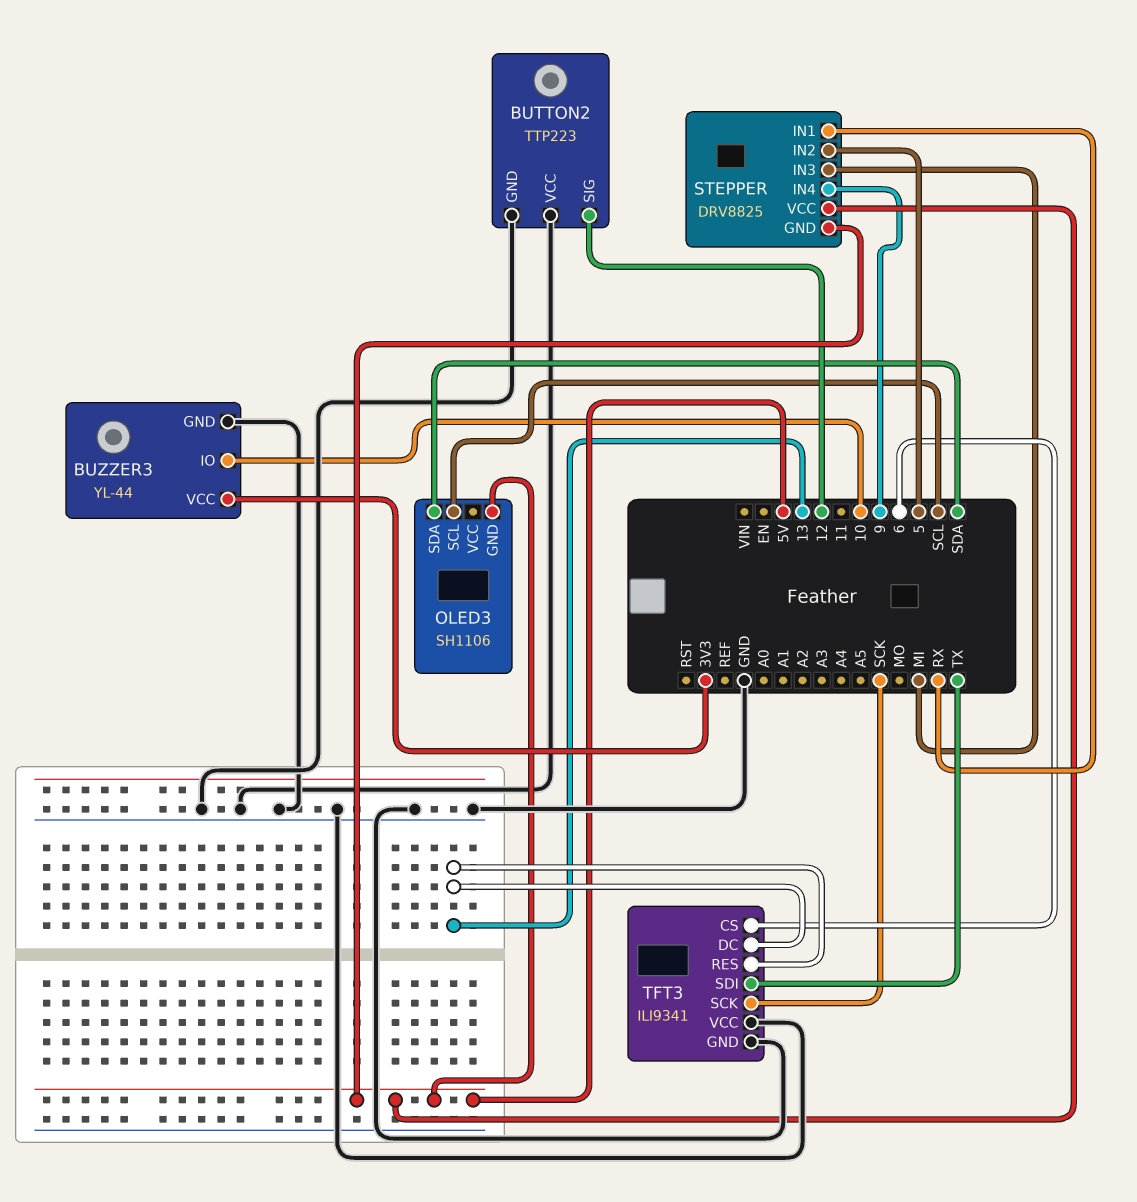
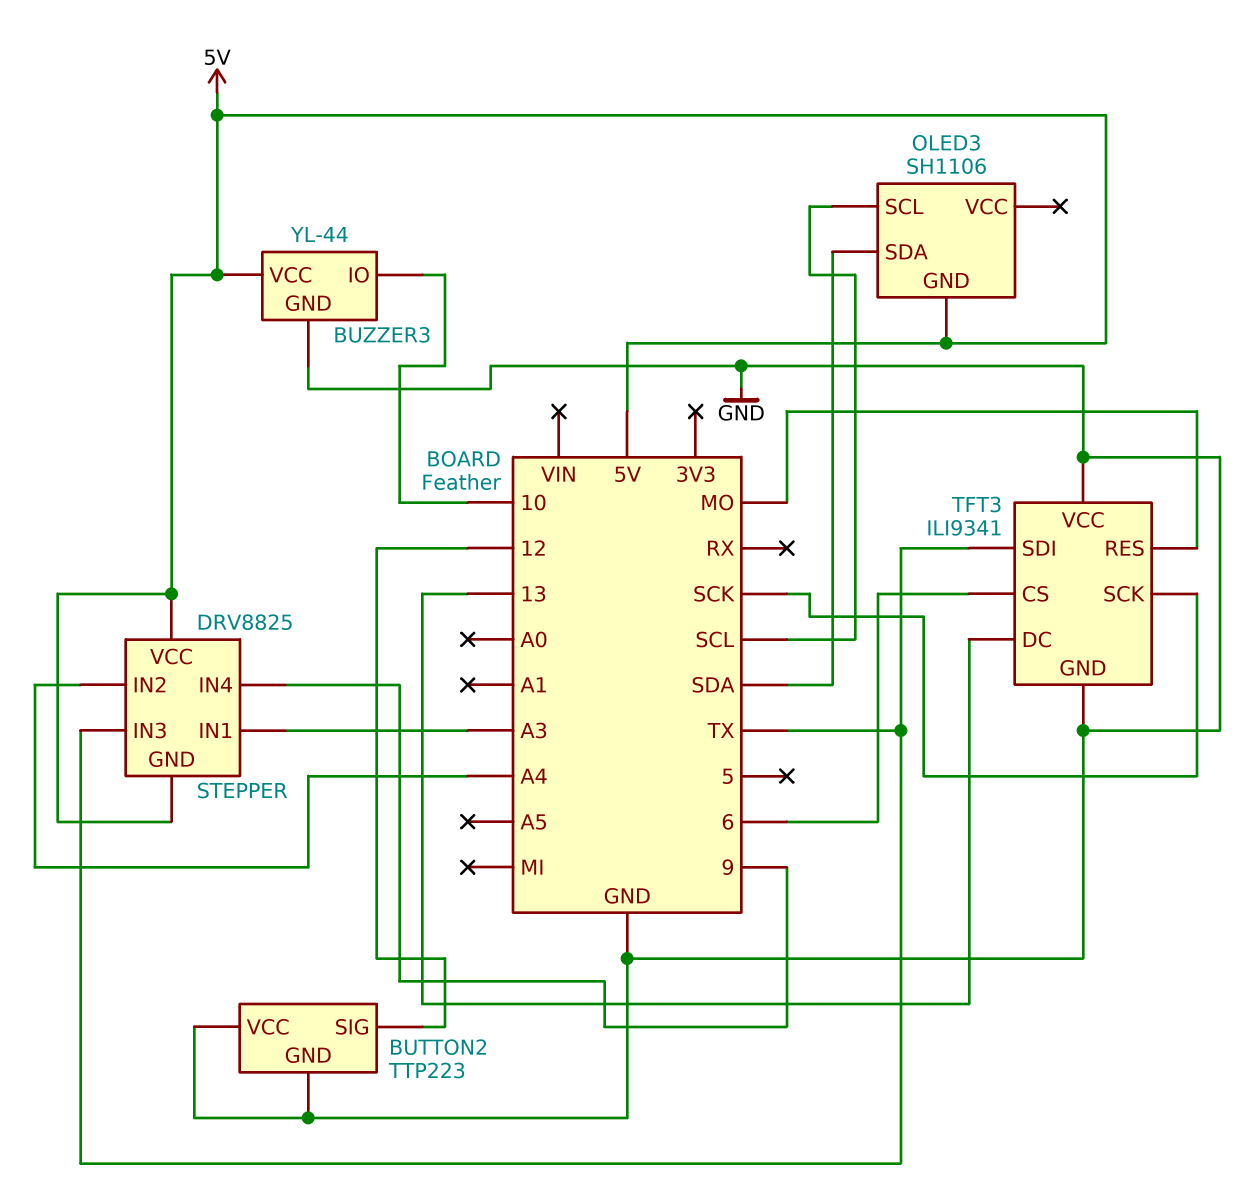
BUZZER3 pin VCC: 3V3 -> 5V
STEPPER pin IN1: RX -> A3
STEPPER pin IN2: 5 -> A4
STEPPER pin IN3: MI -> TX
TFT3 pin RES: 13 -> MO

